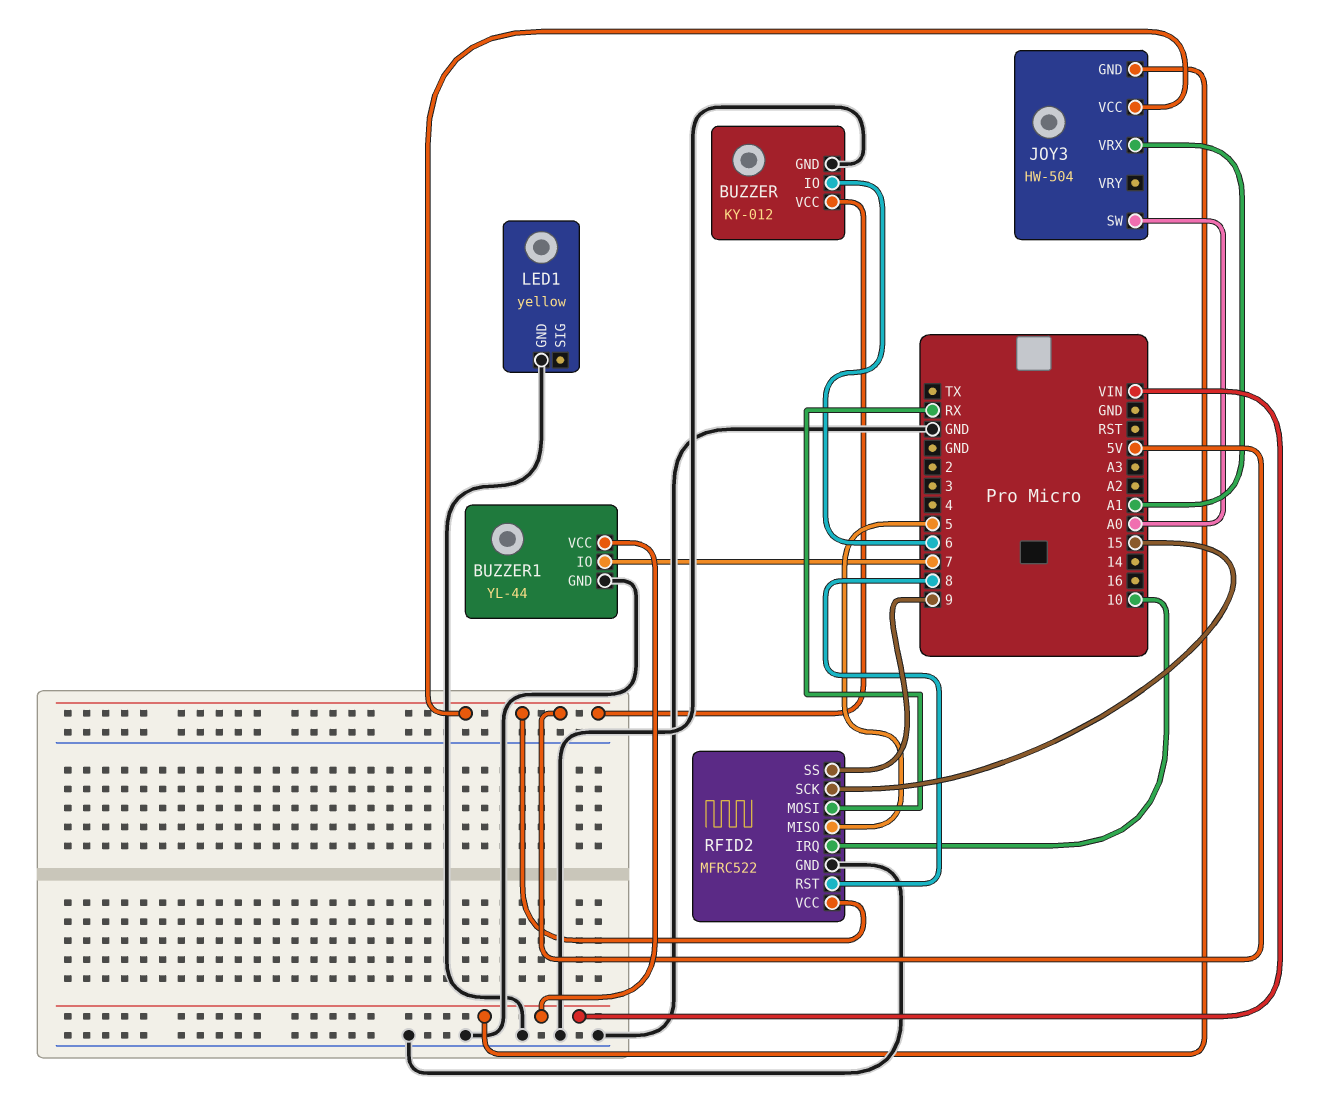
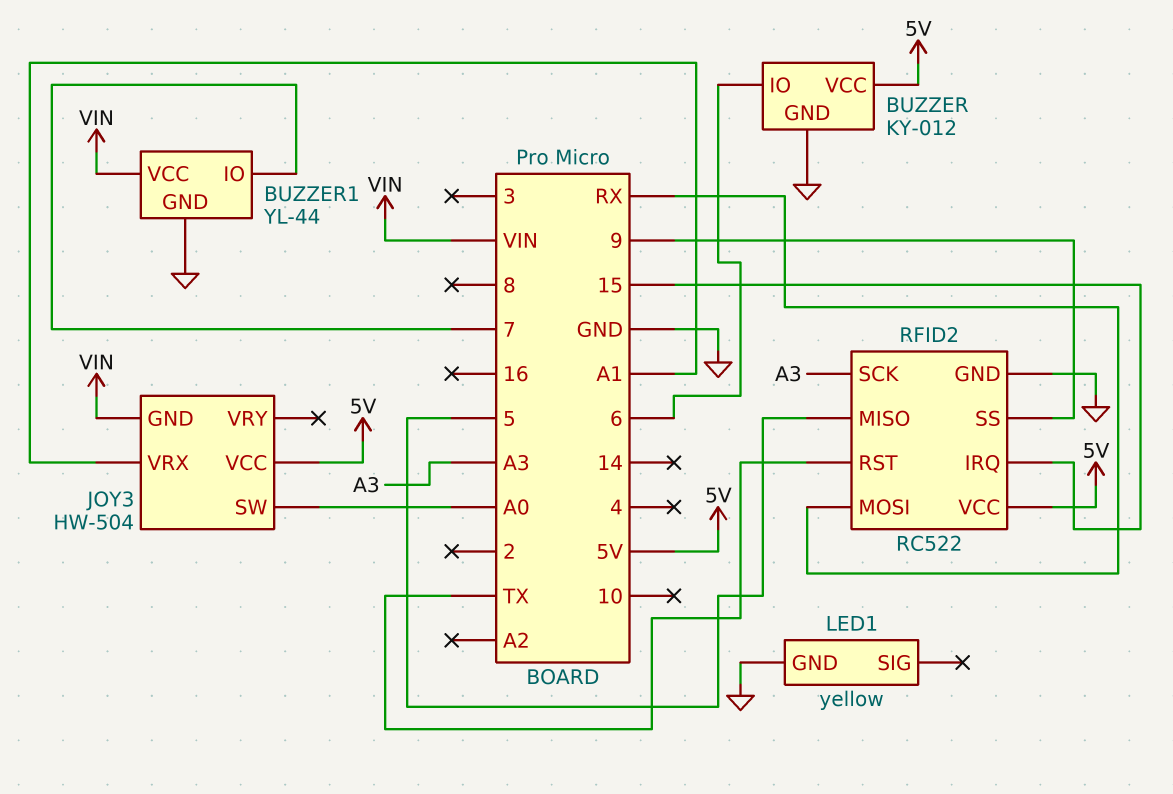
RFID2: MFRC522 -> RC522
RFID2 pin IRQ: 10 -> 15
RFID2 pin RST: 8 -> TX
RFID2 pin SCK: 15 -> A3

